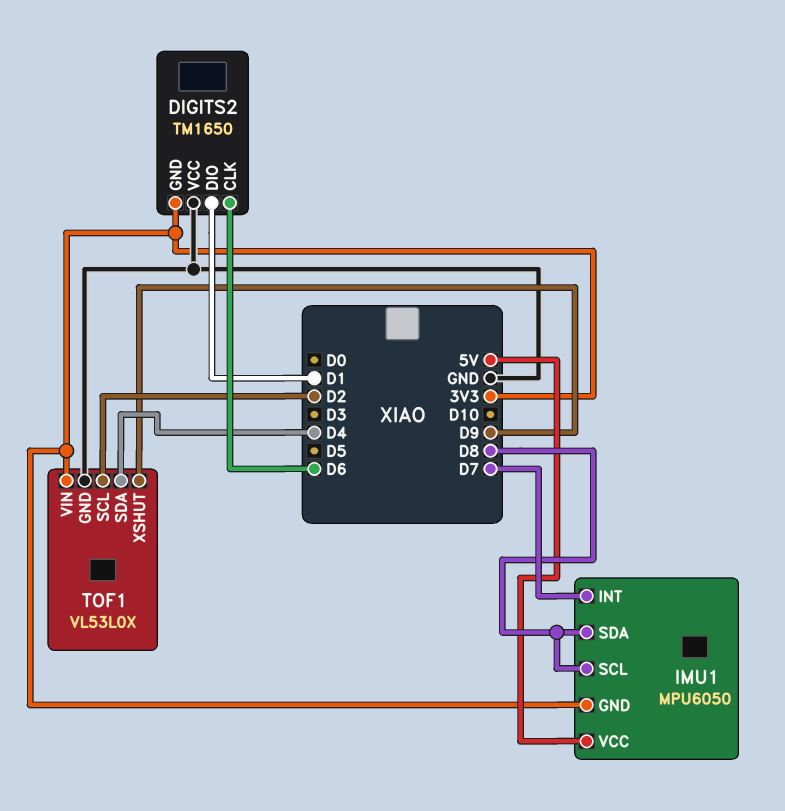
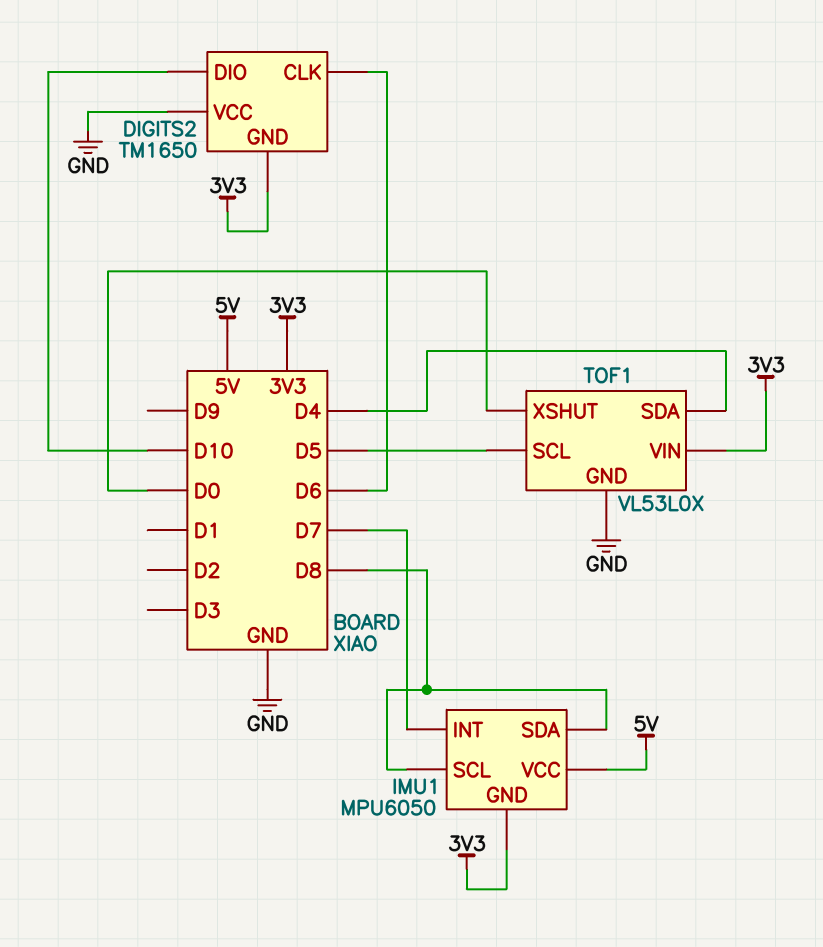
DIGITS2 pin DIO: D1 -> D10
TOF1 pin SCL: D2 -> D5
TOF1 pin XSHUT: D9 -> D0

